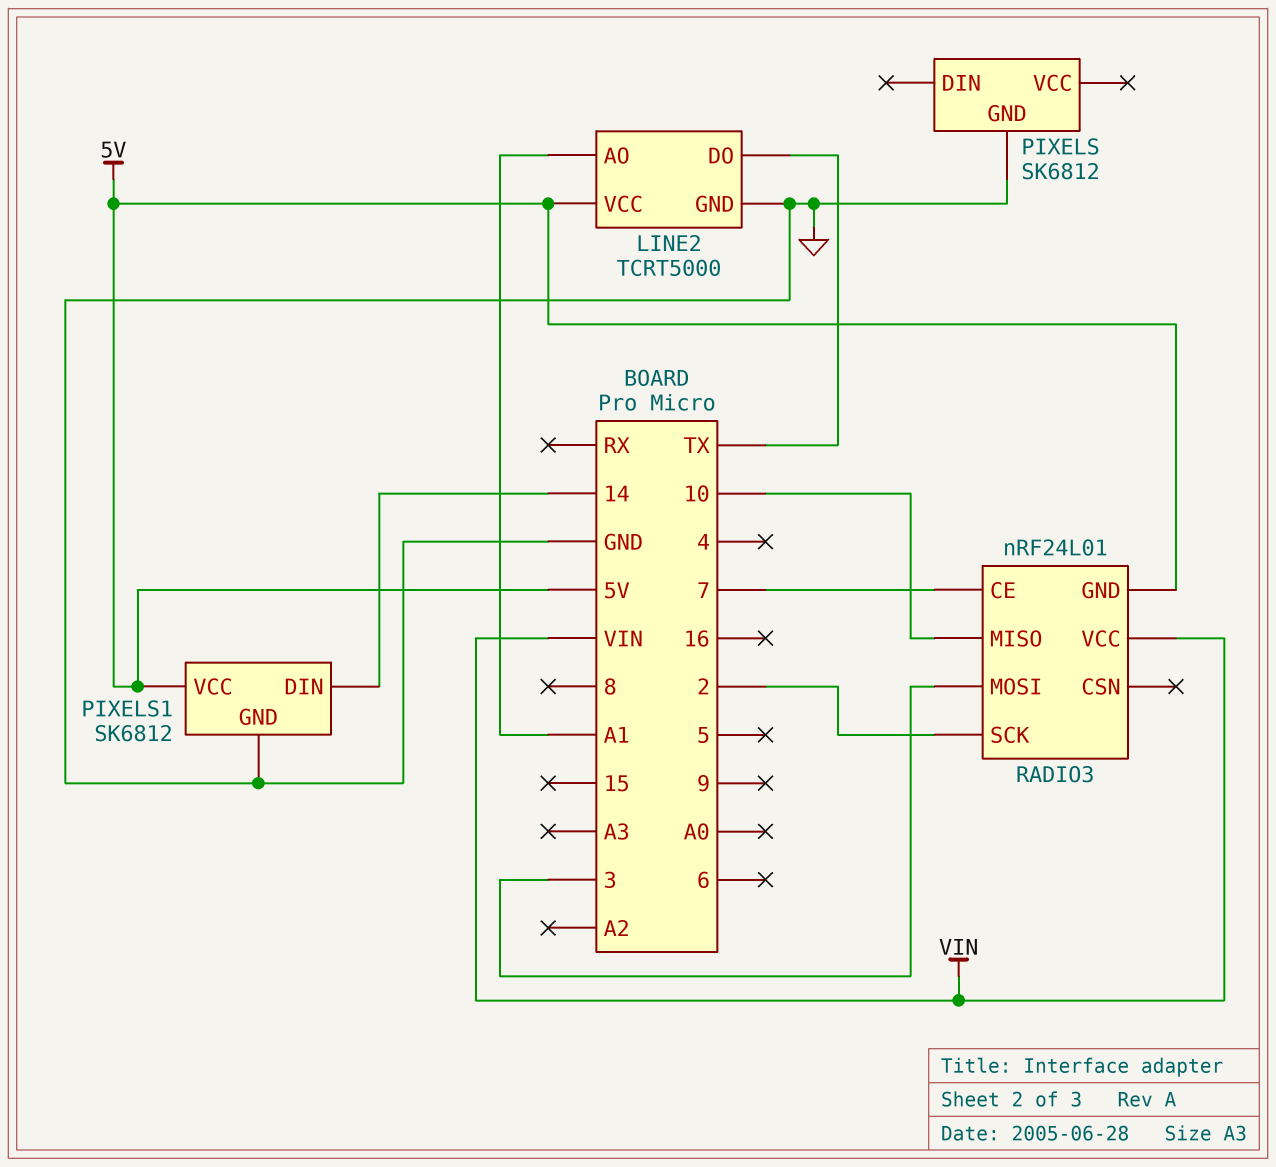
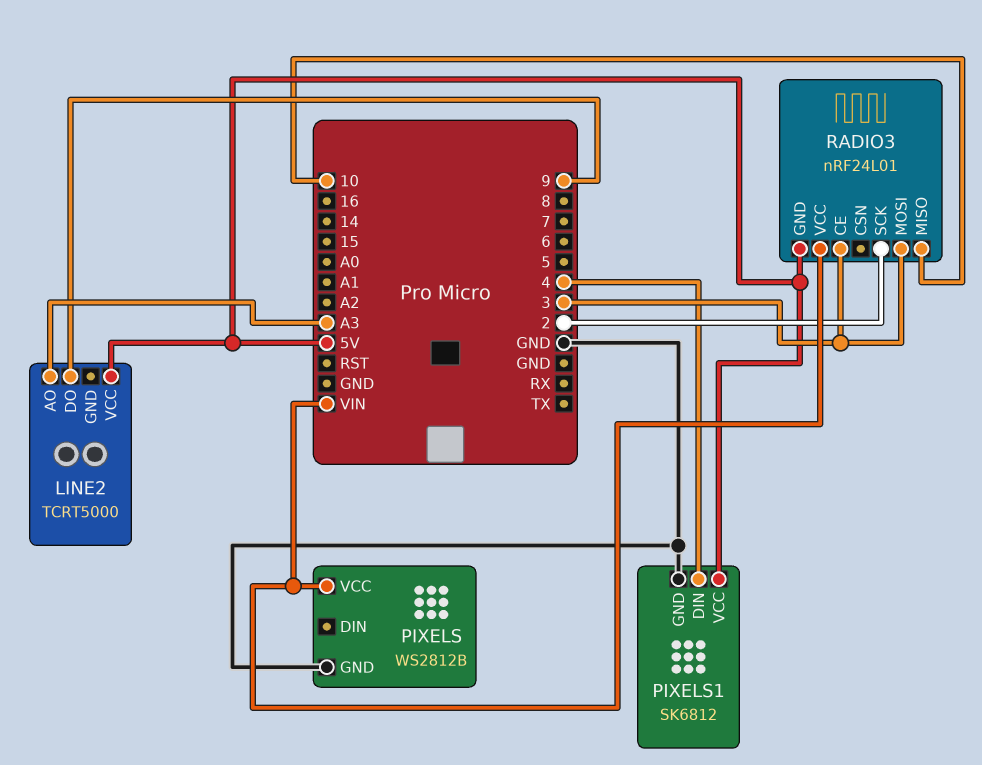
LINE2 pin AO: A1 -> A3
LINE2 pin DO: TX -> 9
LINE2 pin GND: GND -> none
PIXELS: SK6812 -> WS2812B
PIXELS pin VCC: none -> VIN
PIXELS1 pin DIN: 14 -> 4
RADIO3 pin CE: 7 -> 3

